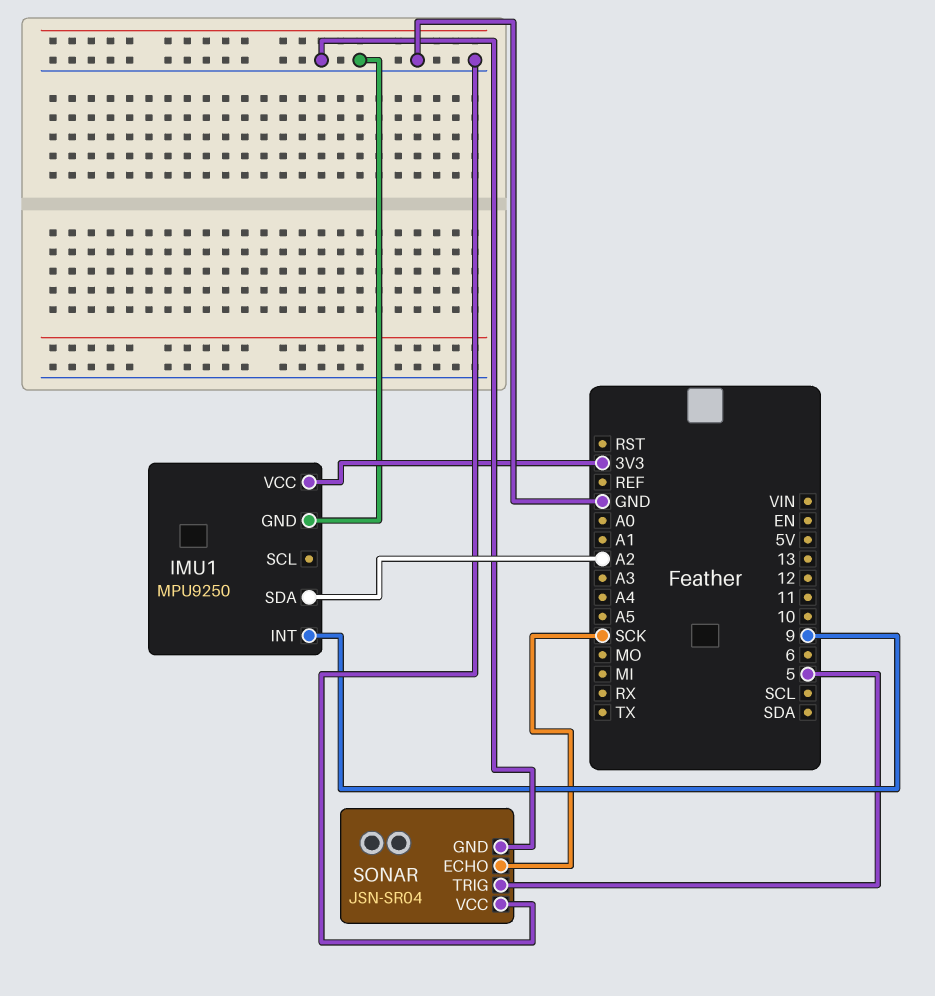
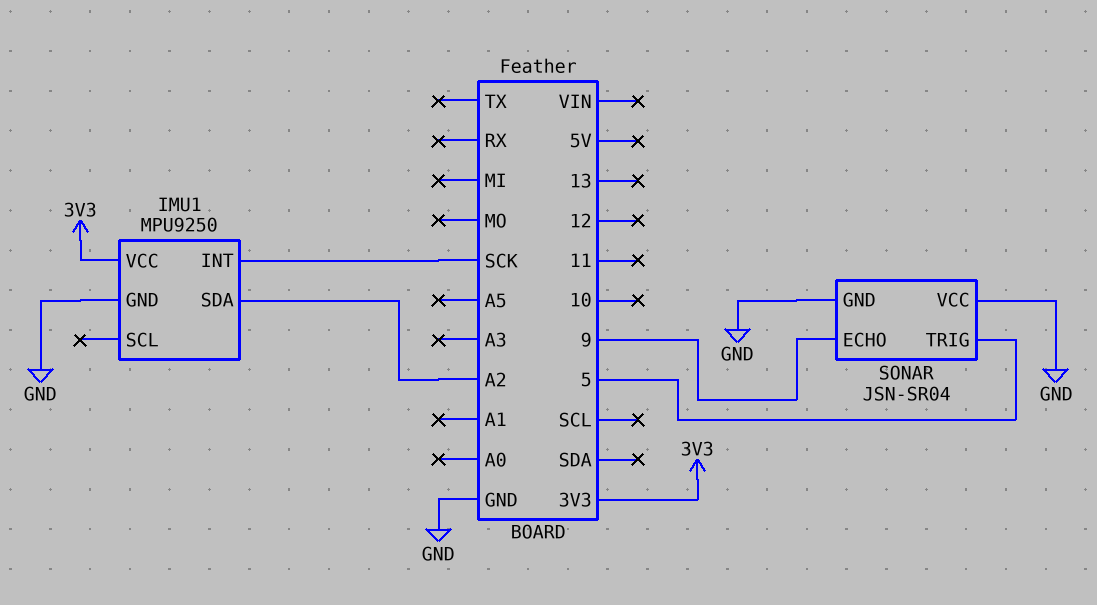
IMU1 pin INT: 9 -> SCK
SONAR pin ECHO: SCK -> 9

